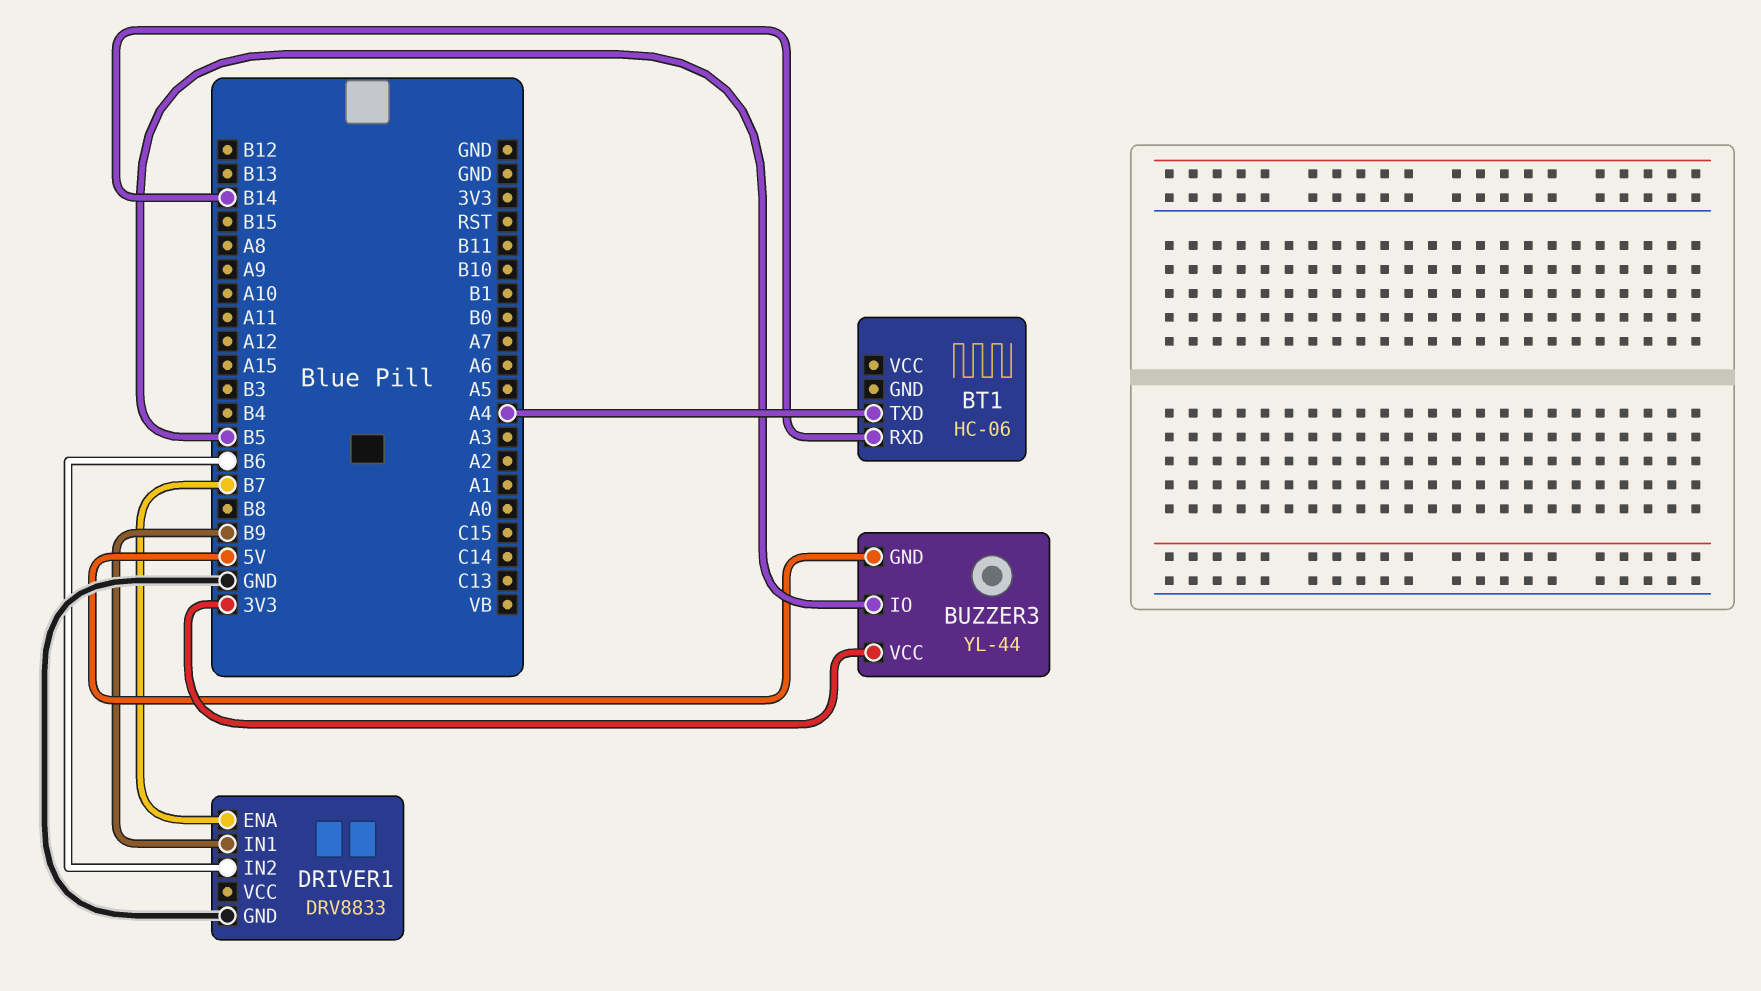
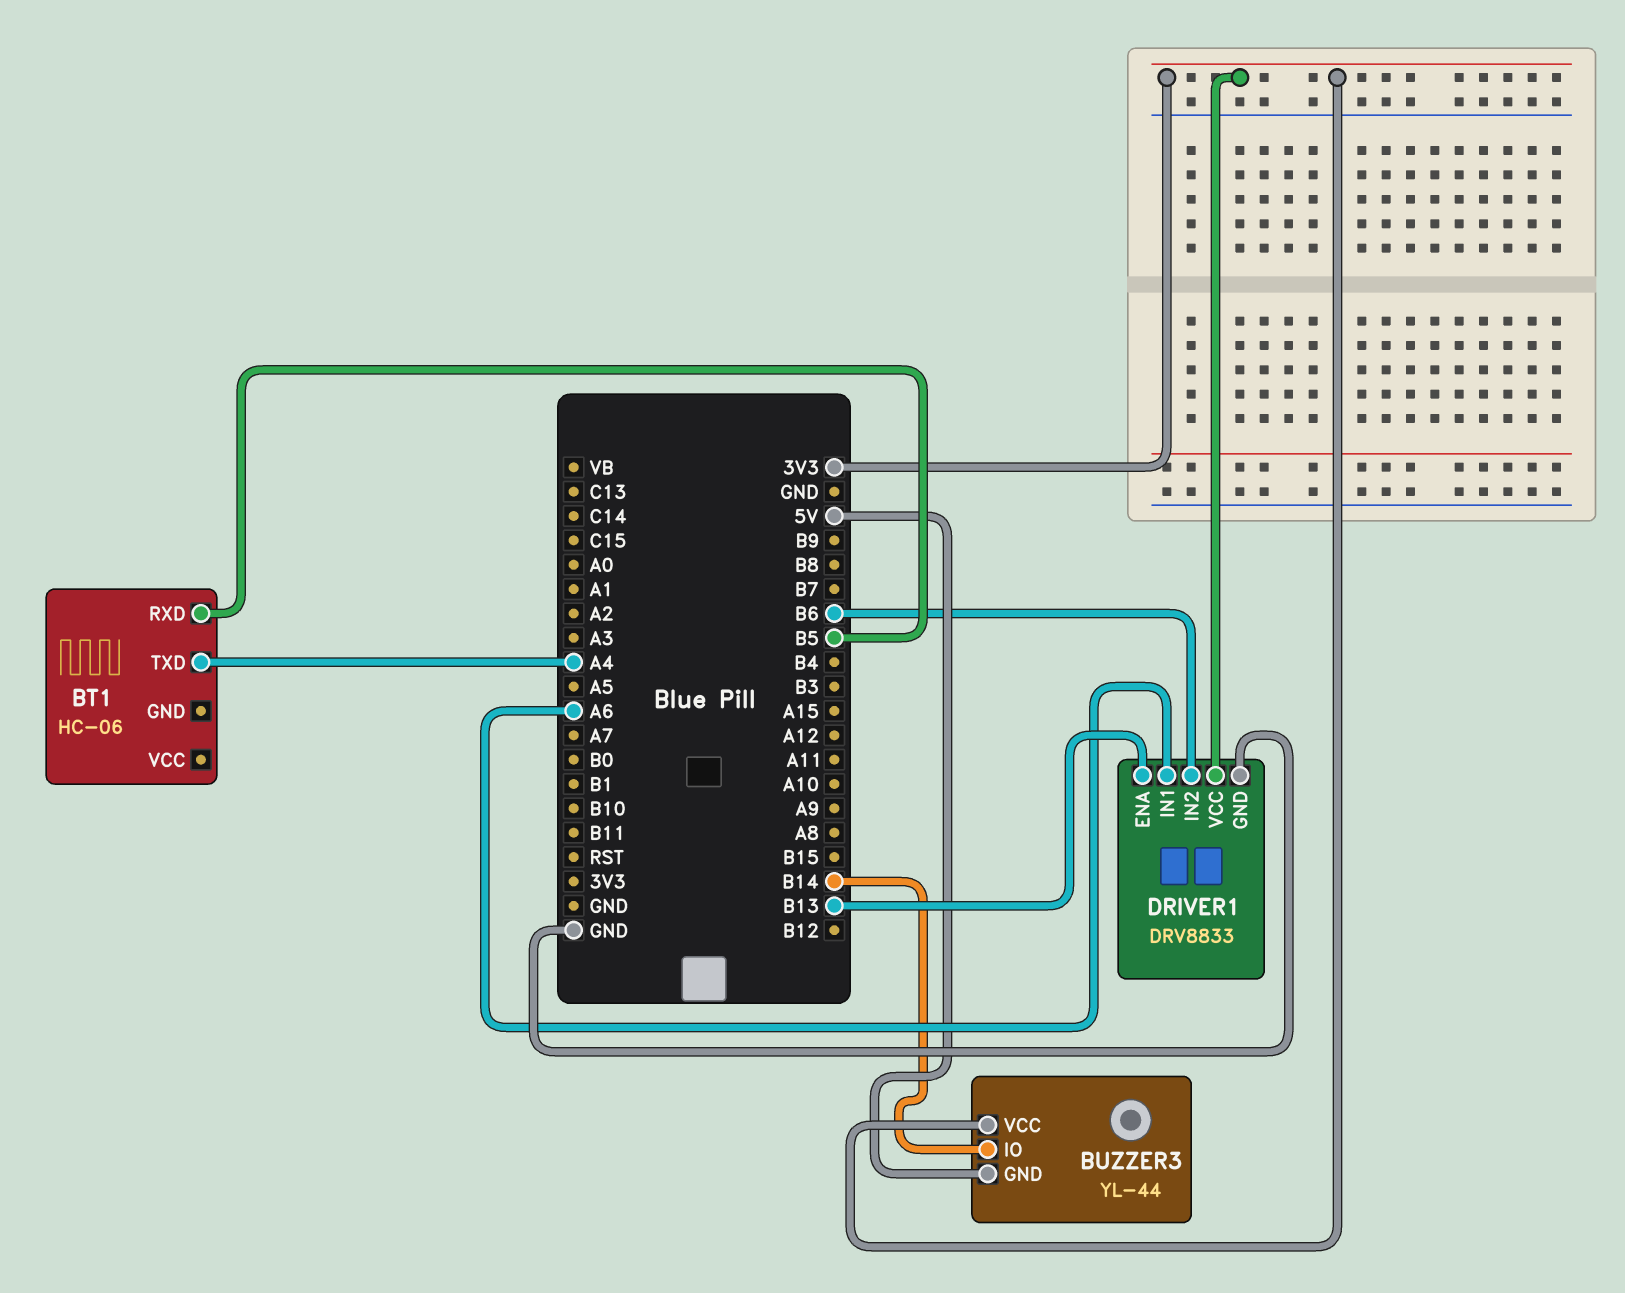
BT1 pin RXD: B14 -> B5
BUZZER3 pin IO: B5 -> B14
DRIVER1 pin ENA: B7 -> B13
DRIVER1 pin IN1: B9 -> A6
DRIVER1 pin VCC: none -> 3V3

